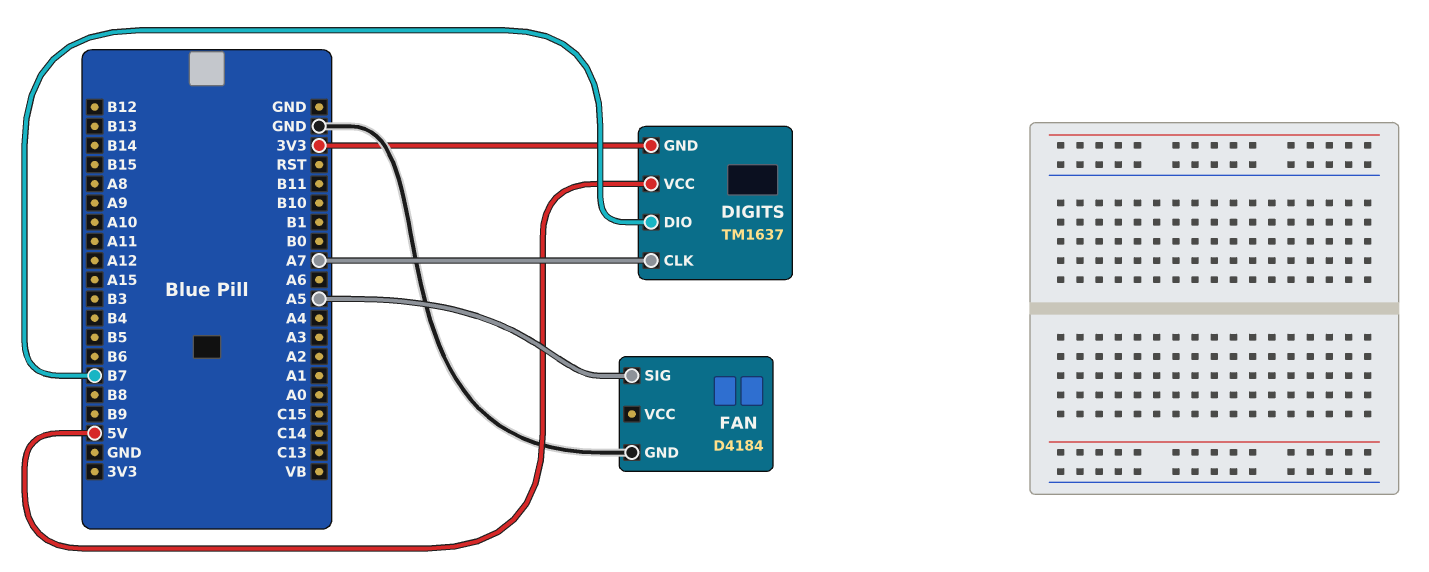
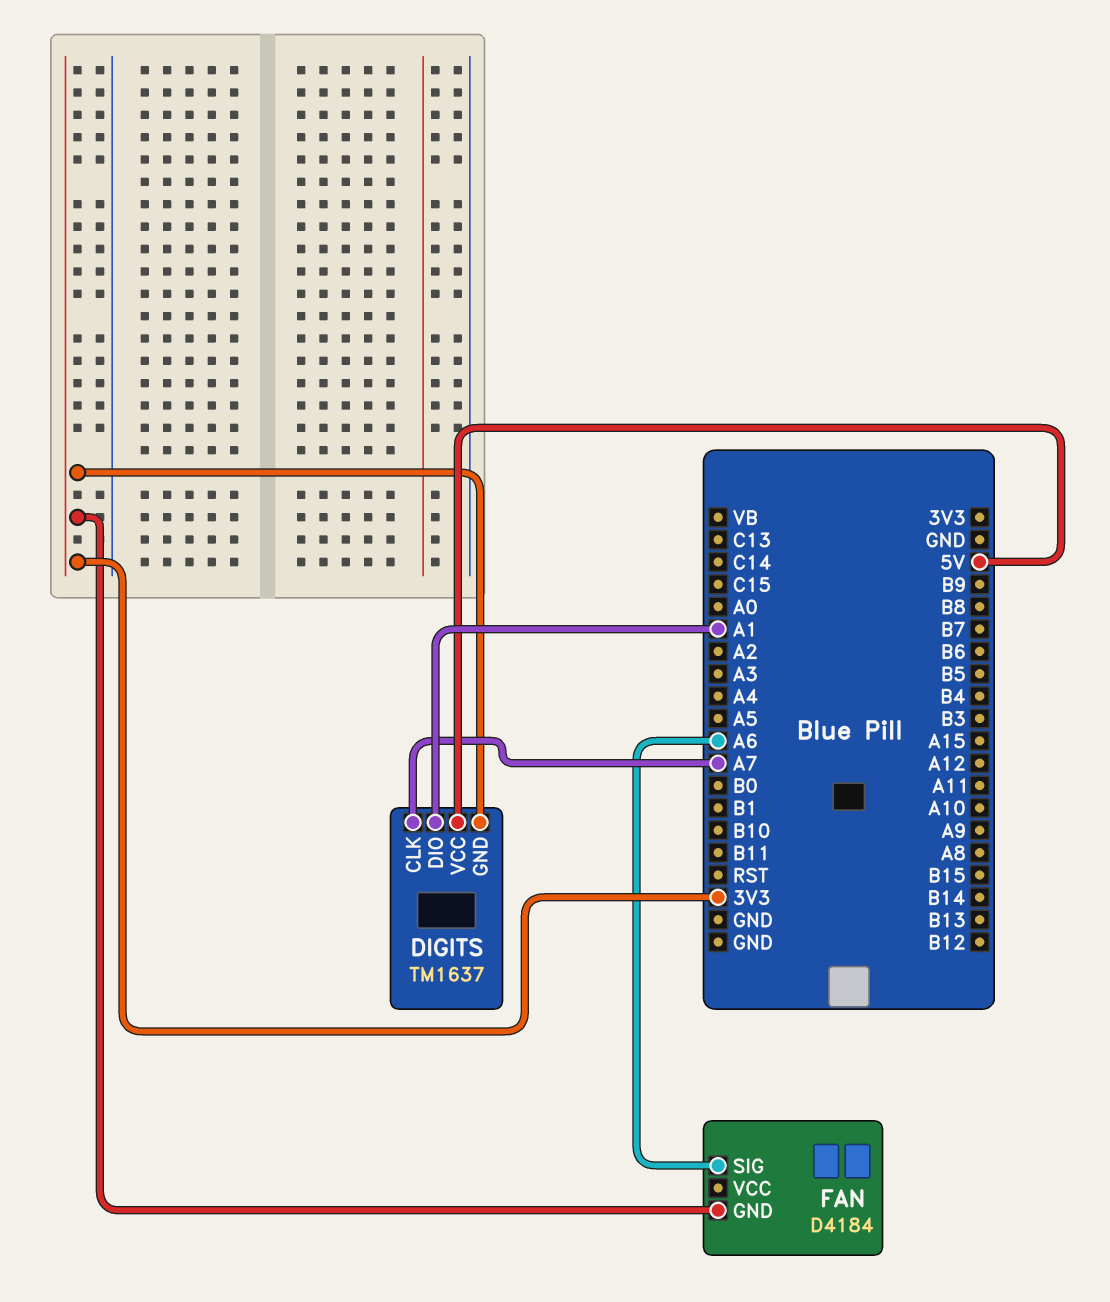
DIGITS pin DIO: B7 -> A1
FAN pin GND: GND -> 3V3
FAN pin SIG: A5 -> A6

